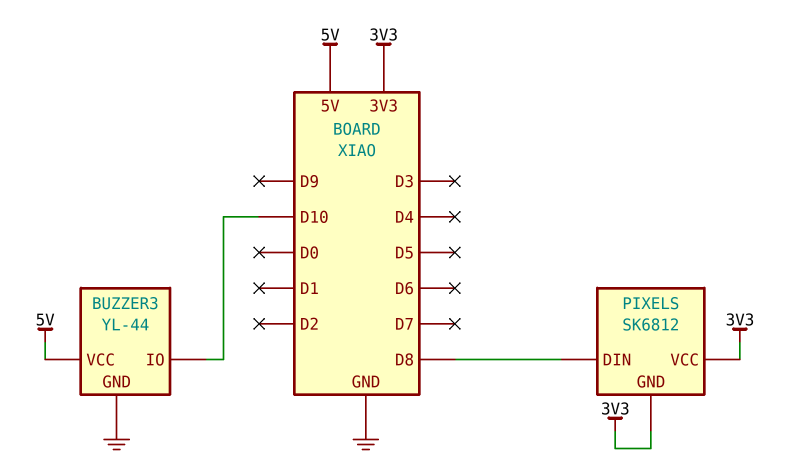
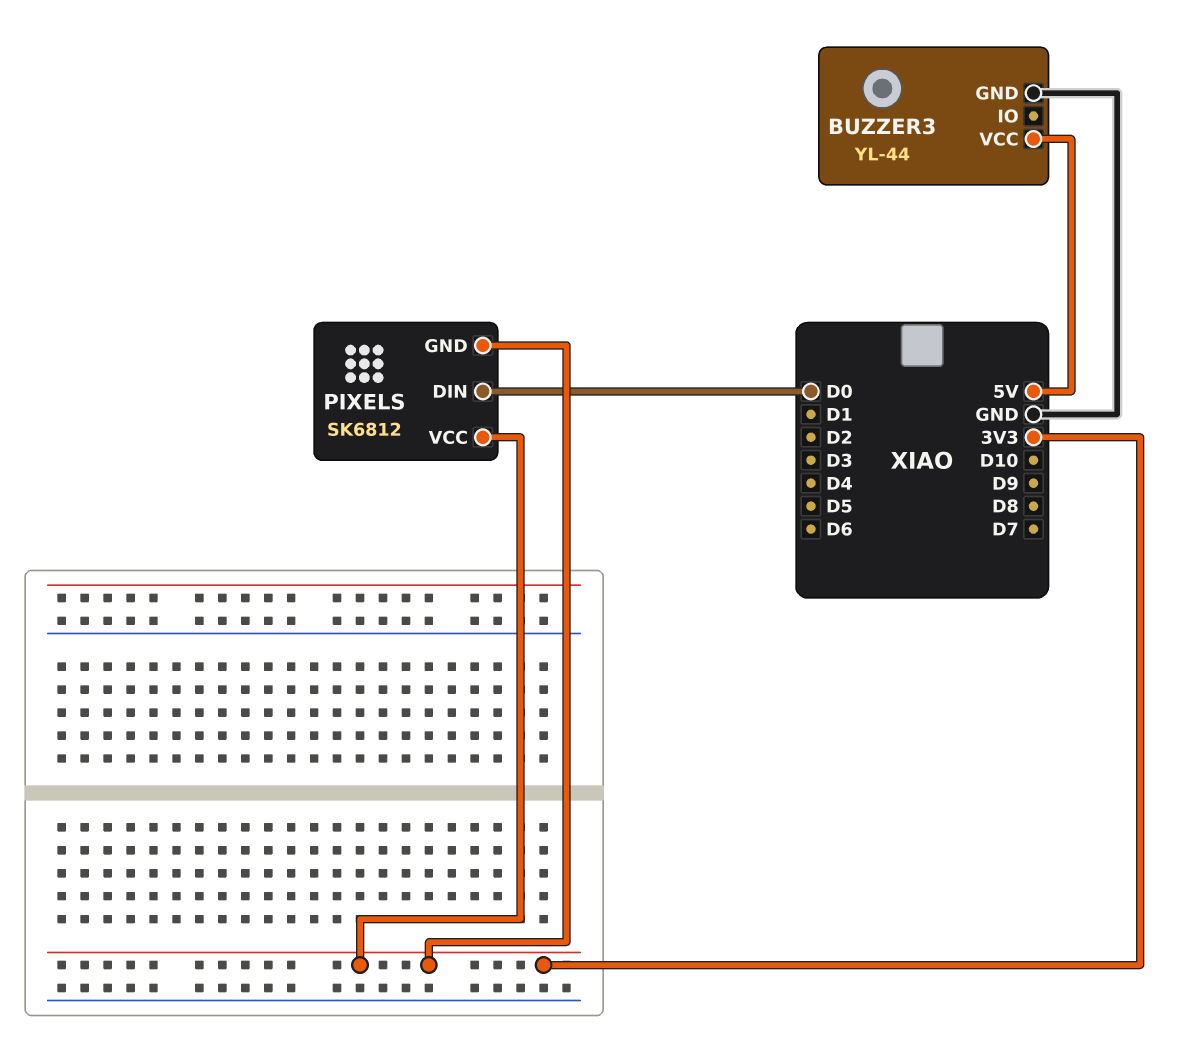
BUZZER3 pin IO: D10 -> none
PIXELS pin DIN: D8 -> D0

